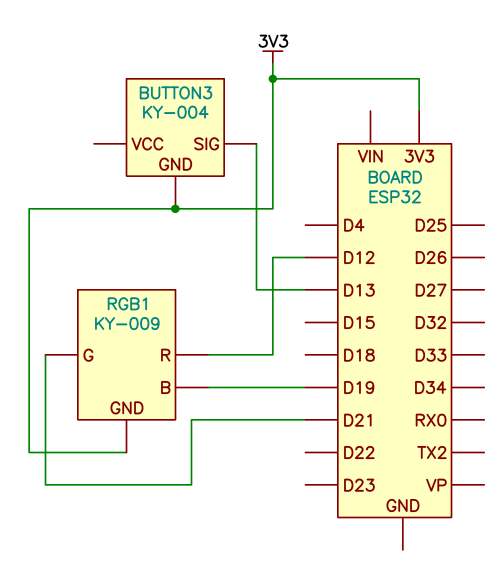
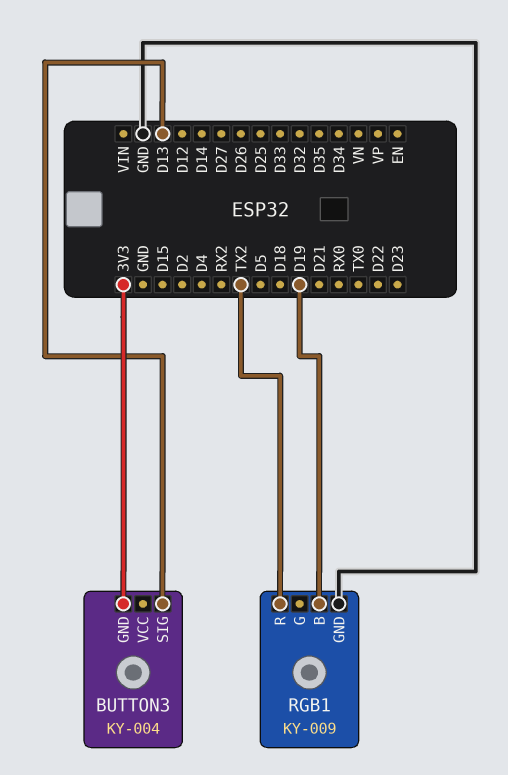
RGB1 pin G: D21 -> none
RGB1 pin GND: 3V3 -> GND
RGB1 pin R: D12 -> TX2

